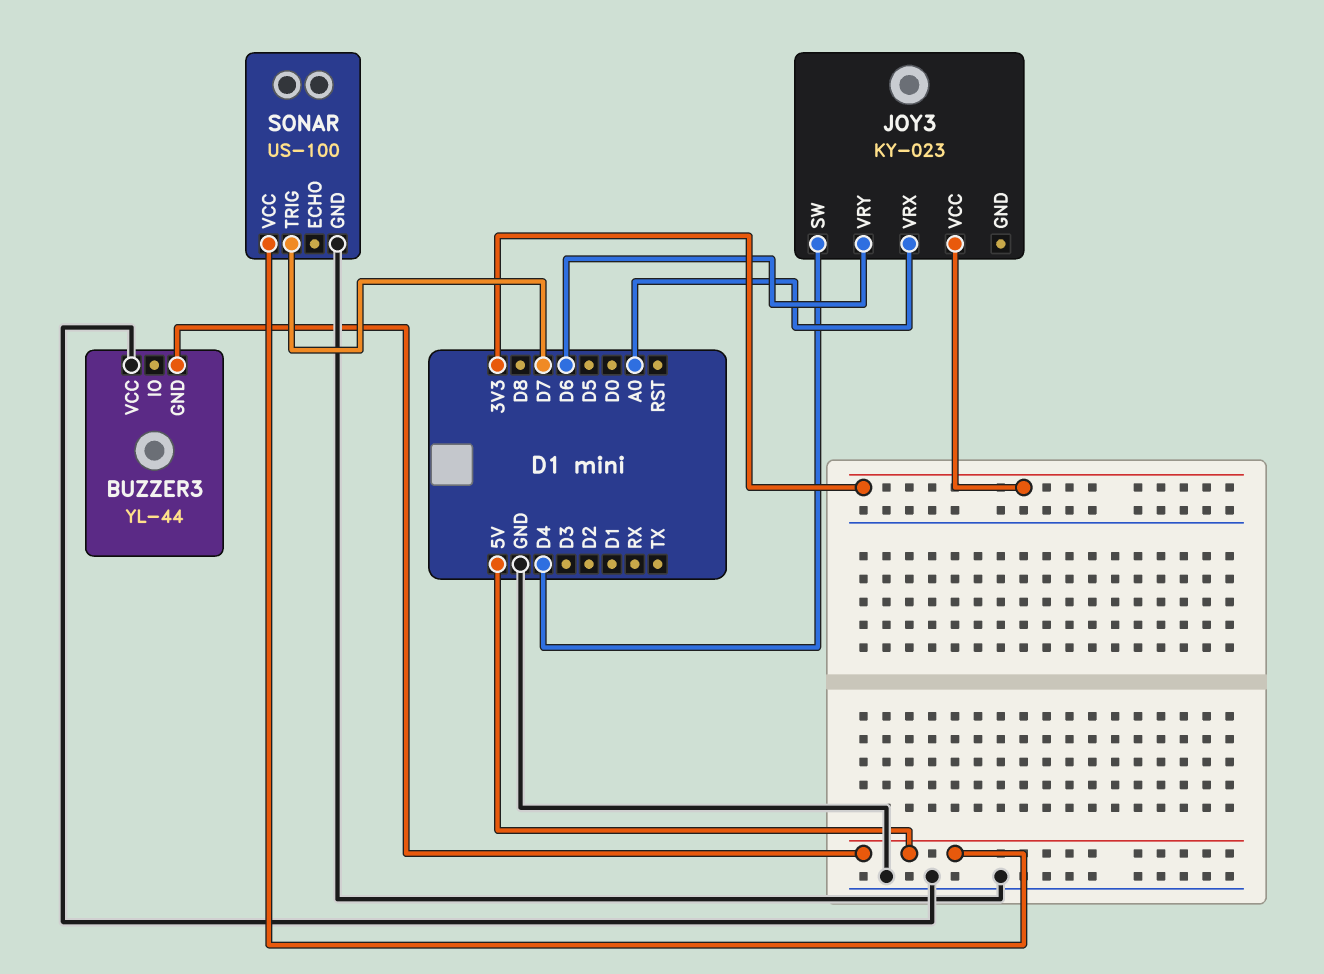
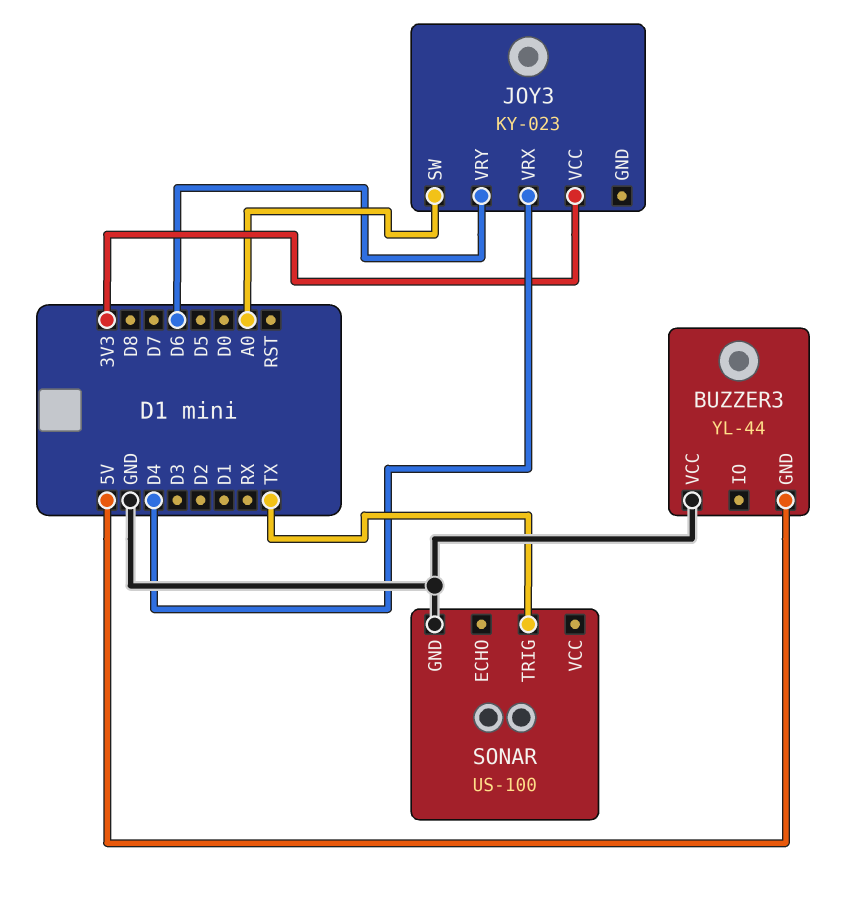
JOY3 pin SW: D4 -> A0
JOY3 pin VRX: A0 -> D4
SONAR pin TRIG: D7 -> TX
SONAR pin VCC: 5V -> none

